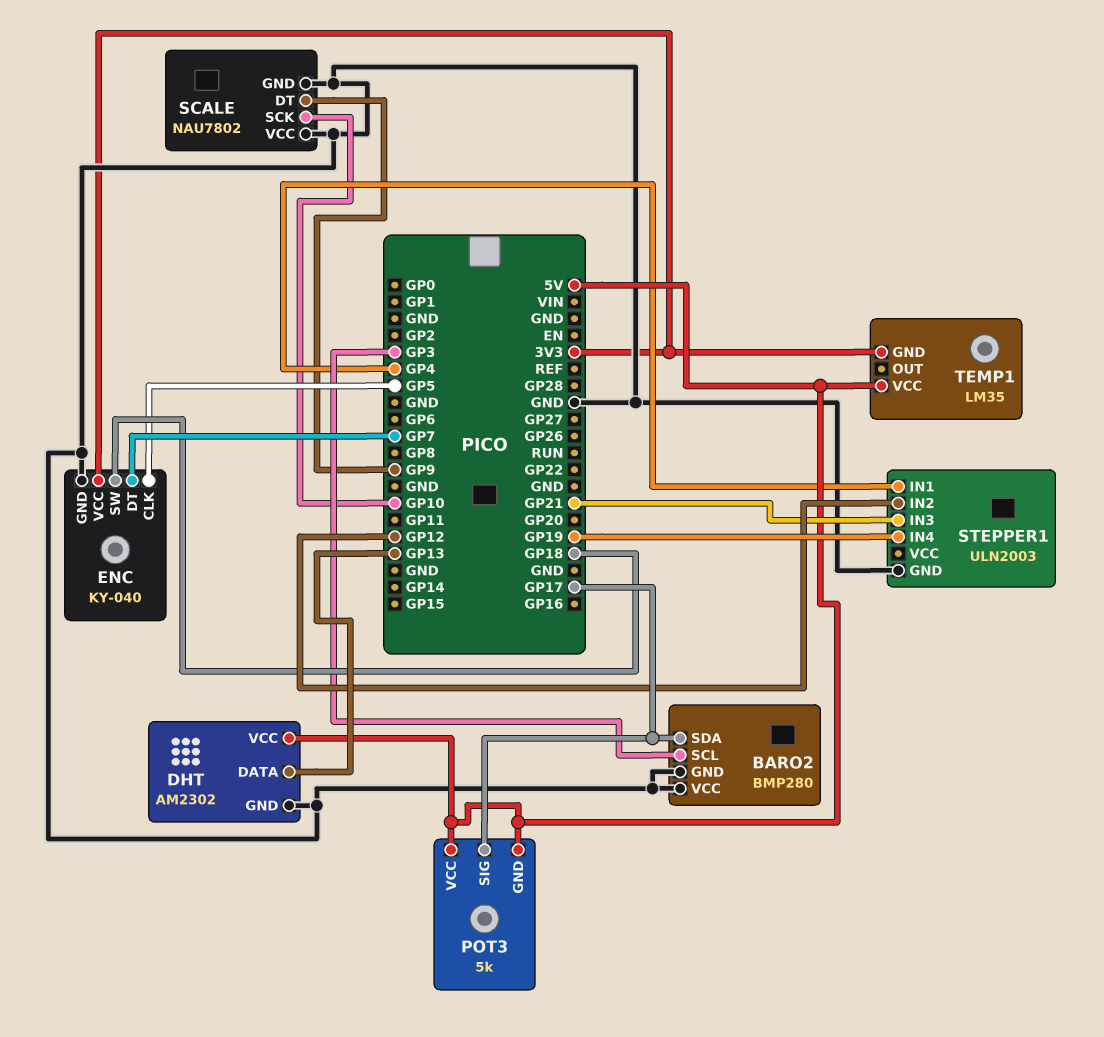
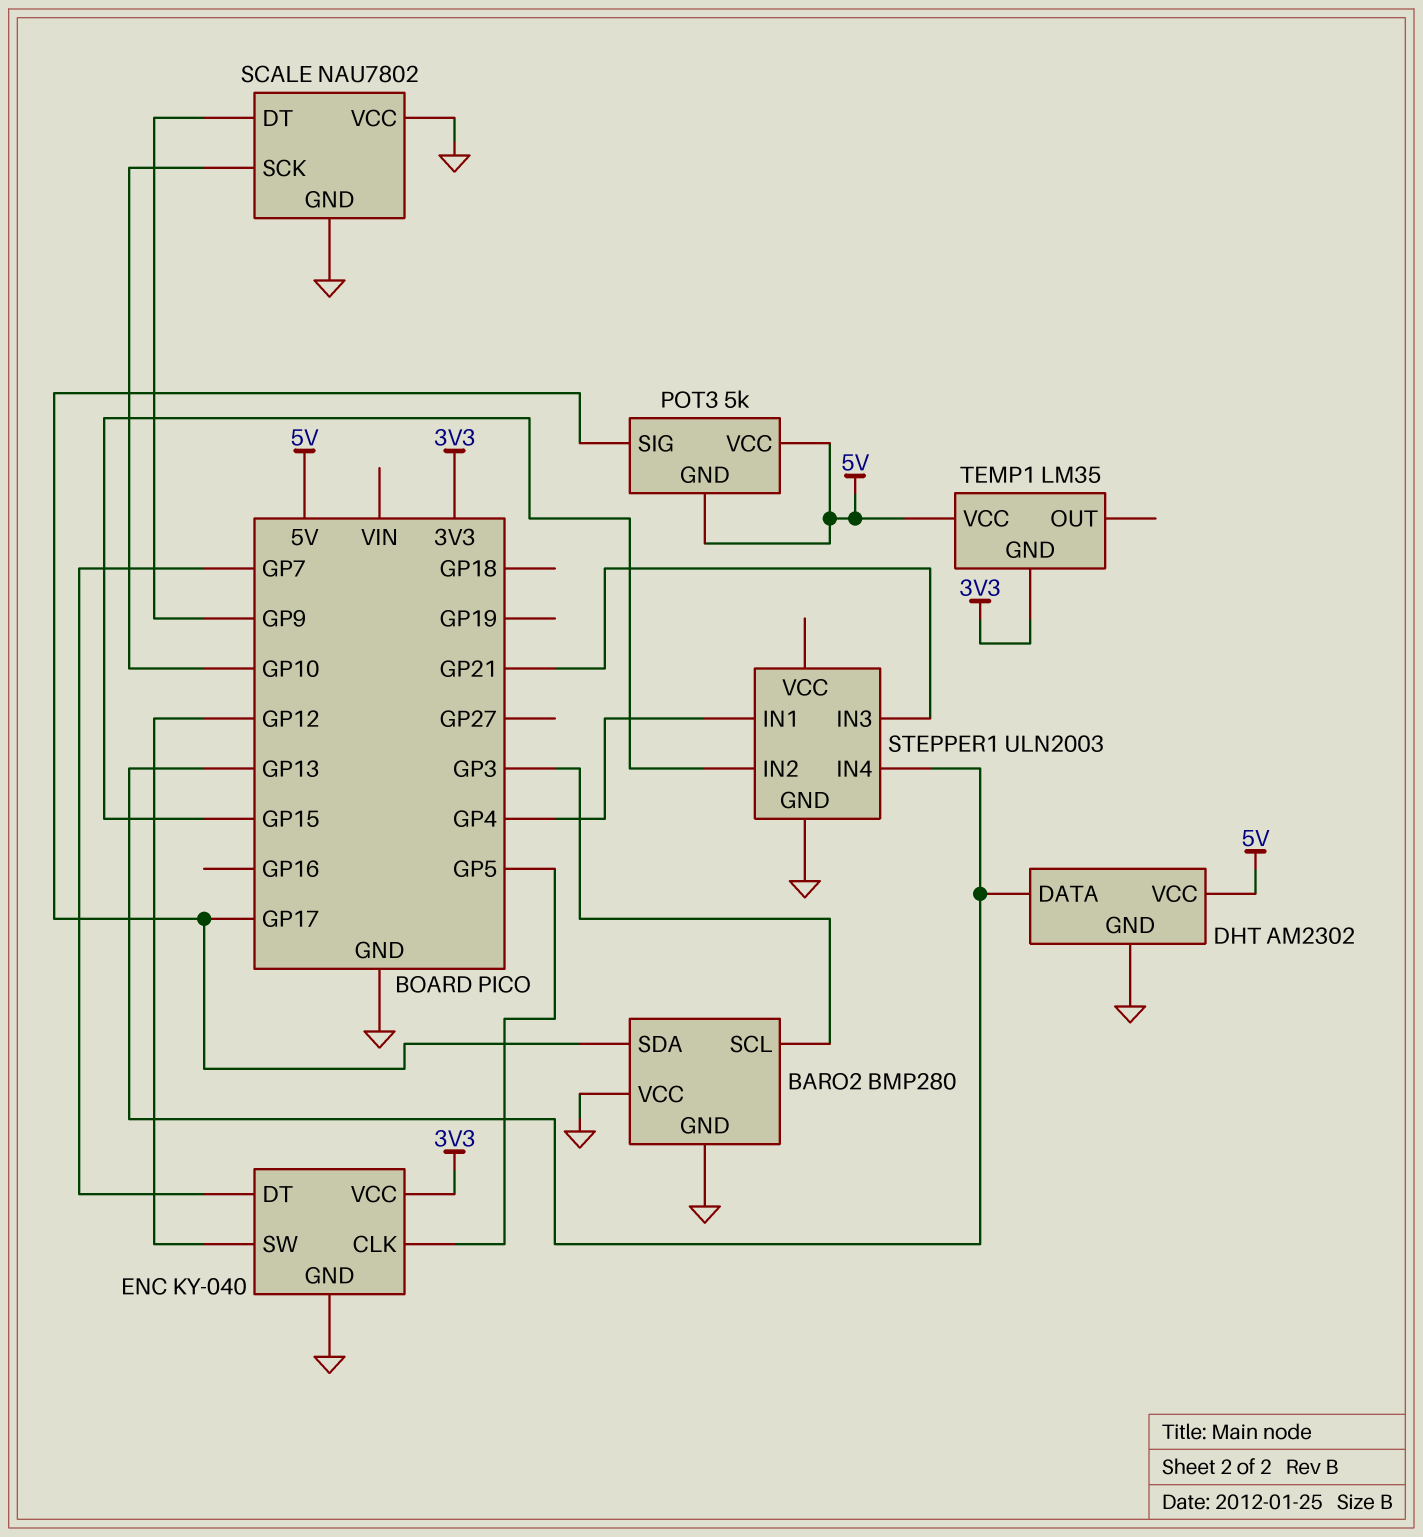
ENC pin SW: GP18 -> GP12
STEPPER1 pin IN2: GP12 -> GP15
STEPPER1 pin IN4: GP19 -> GP13

